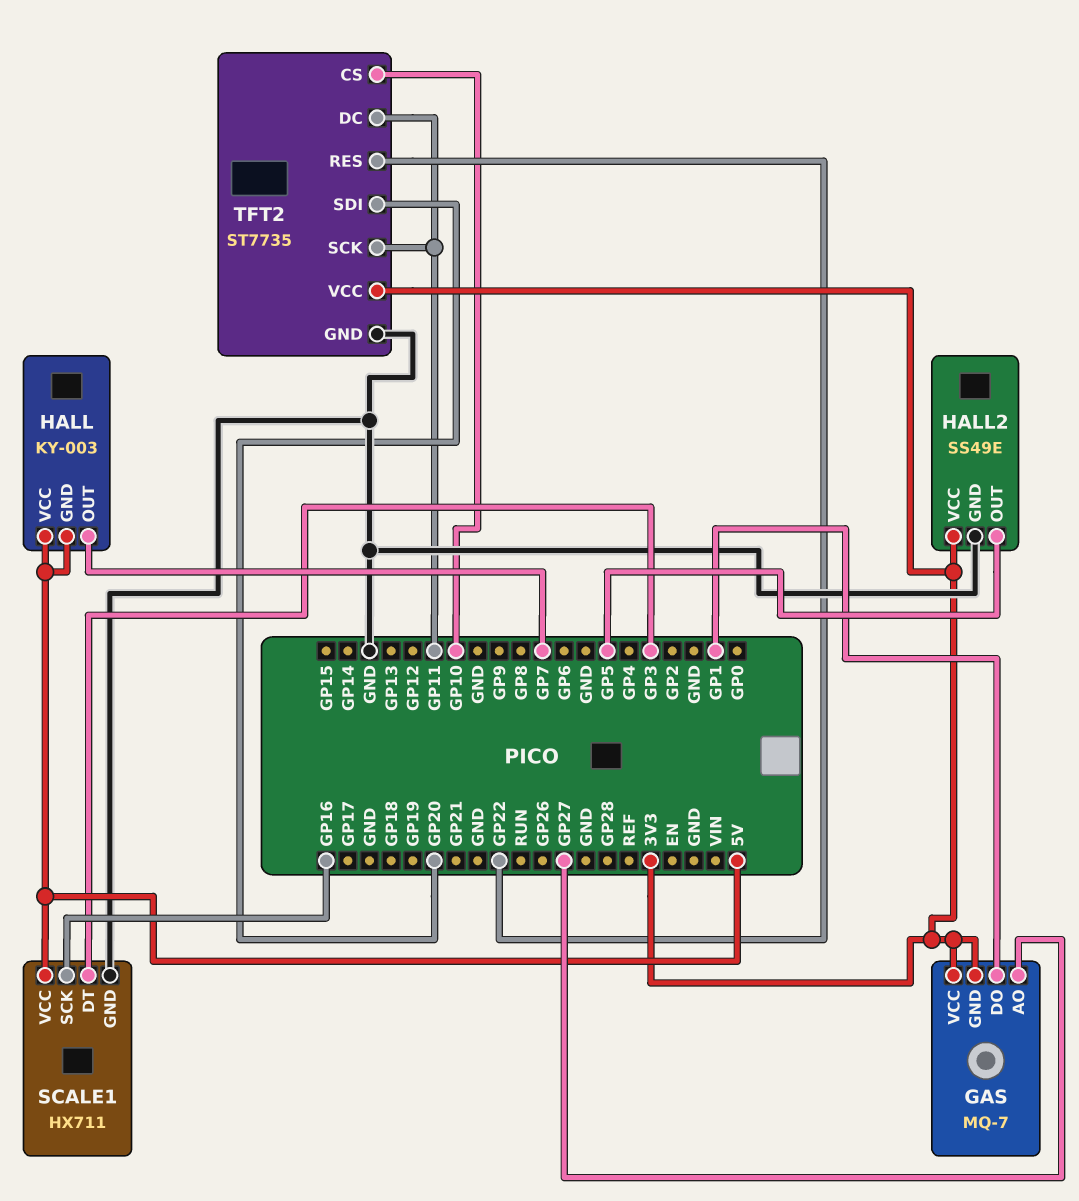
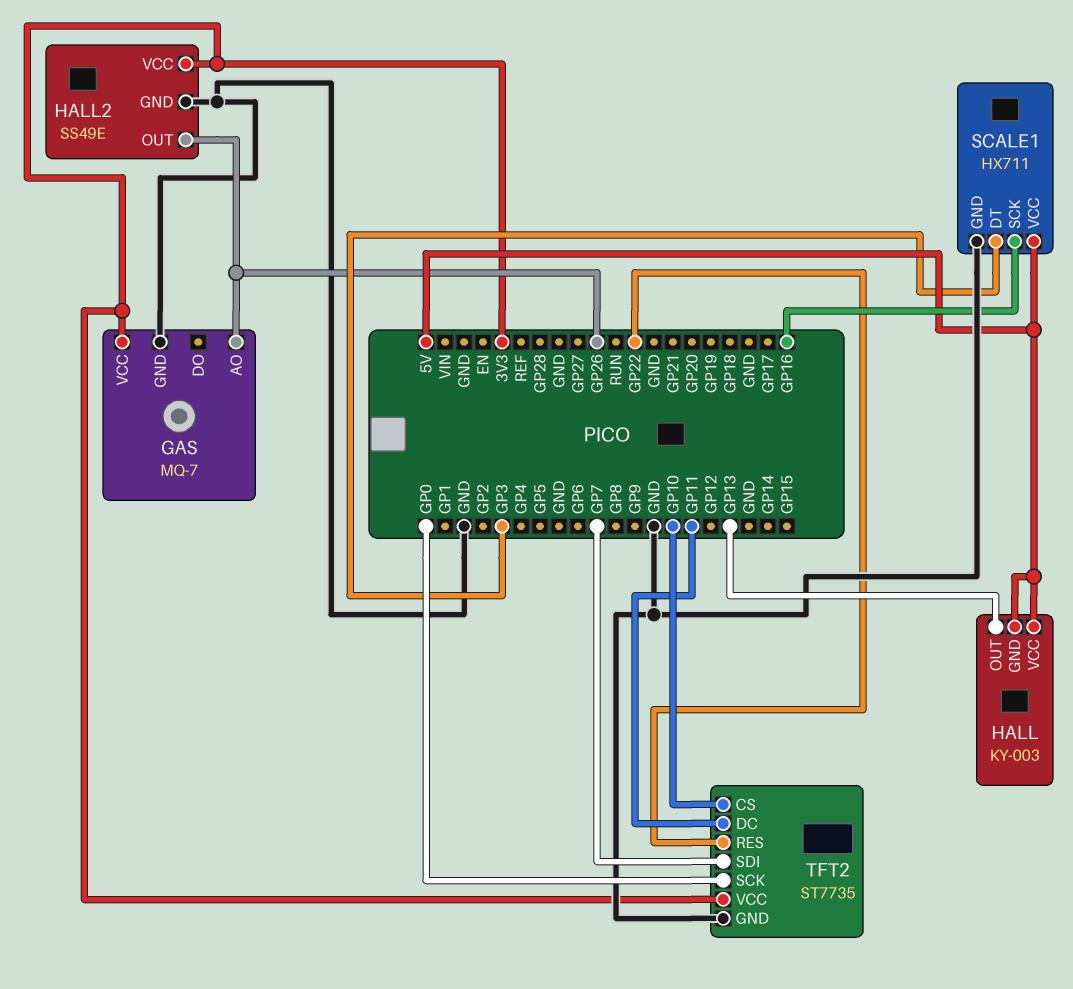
GAS pin AO: GP27 -> GP26
GAS pin DO: GP1 -> none
GAS pin GND: 3V3 -> GND
HALL pin OUT: GP7 -> GP13
HALL2 pin OUT: GP5 -> GP26
TFT2 pin SCK: GP11 -> GP0
TFT2 pin SDI: GP20 -> GP7

